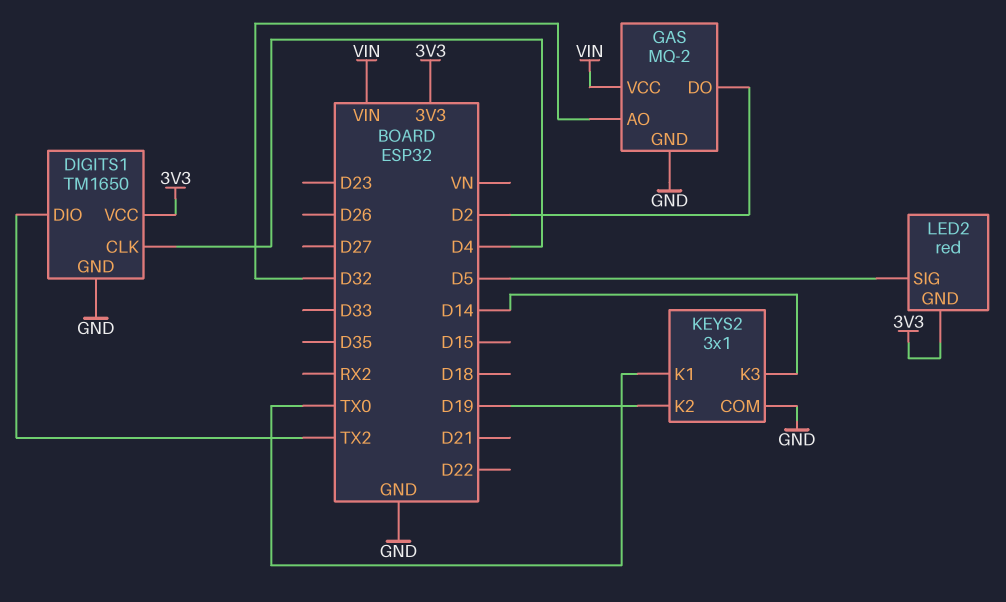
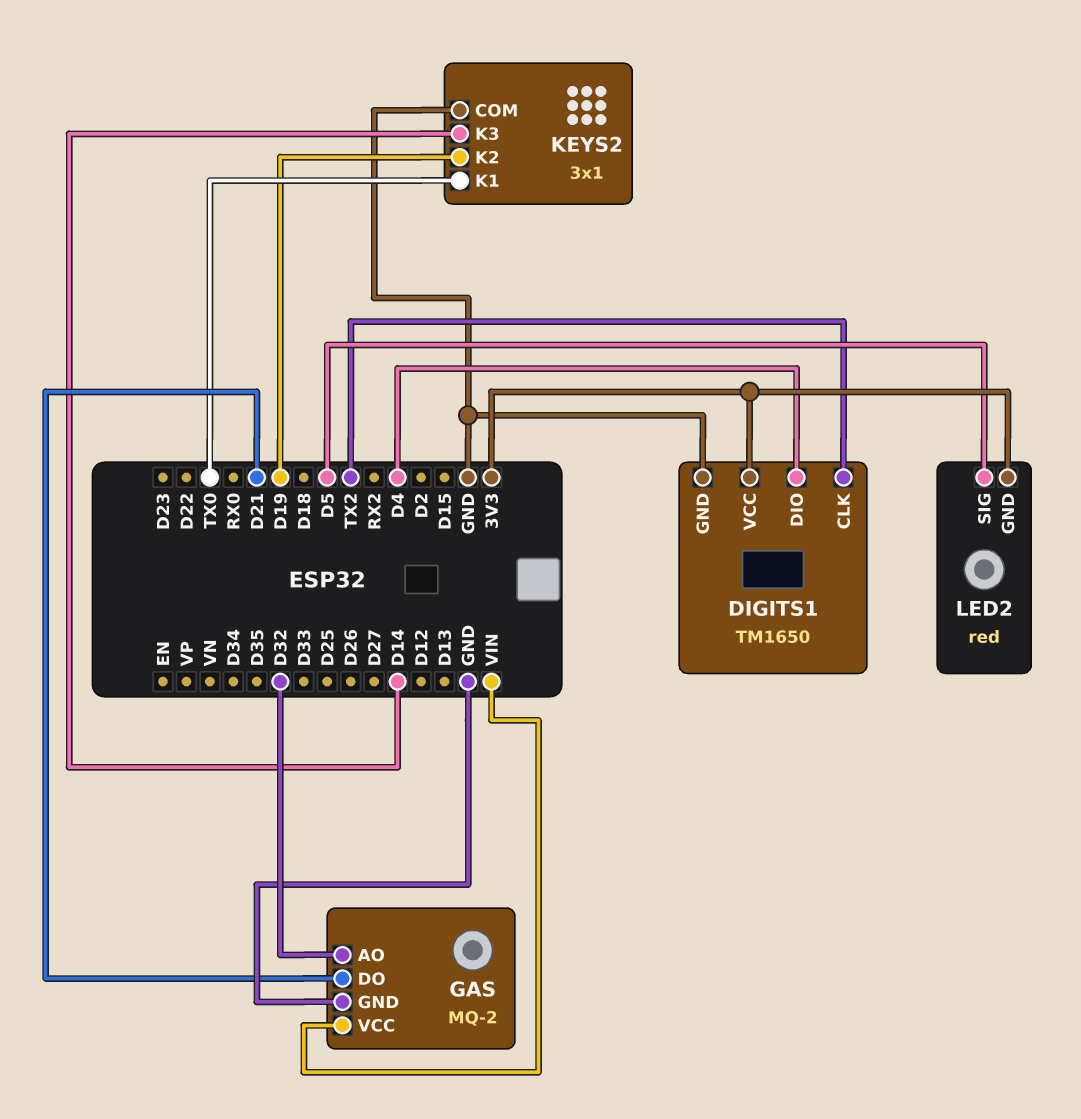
DIGITS1 pin CLK: D4 -> TX2
DIGITS1 pin DIO: TX2 -> D4
GAS pin DO: D2 -> D21

